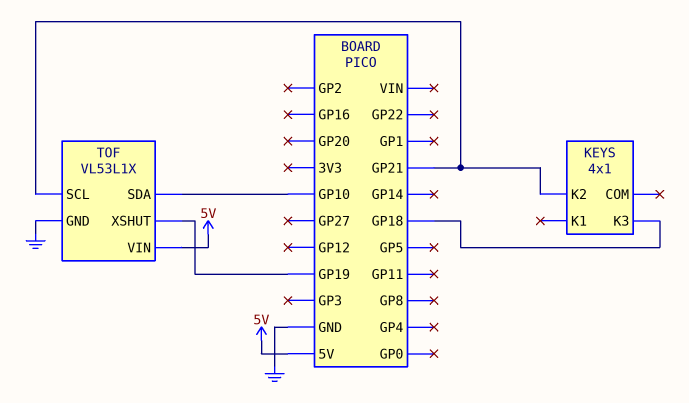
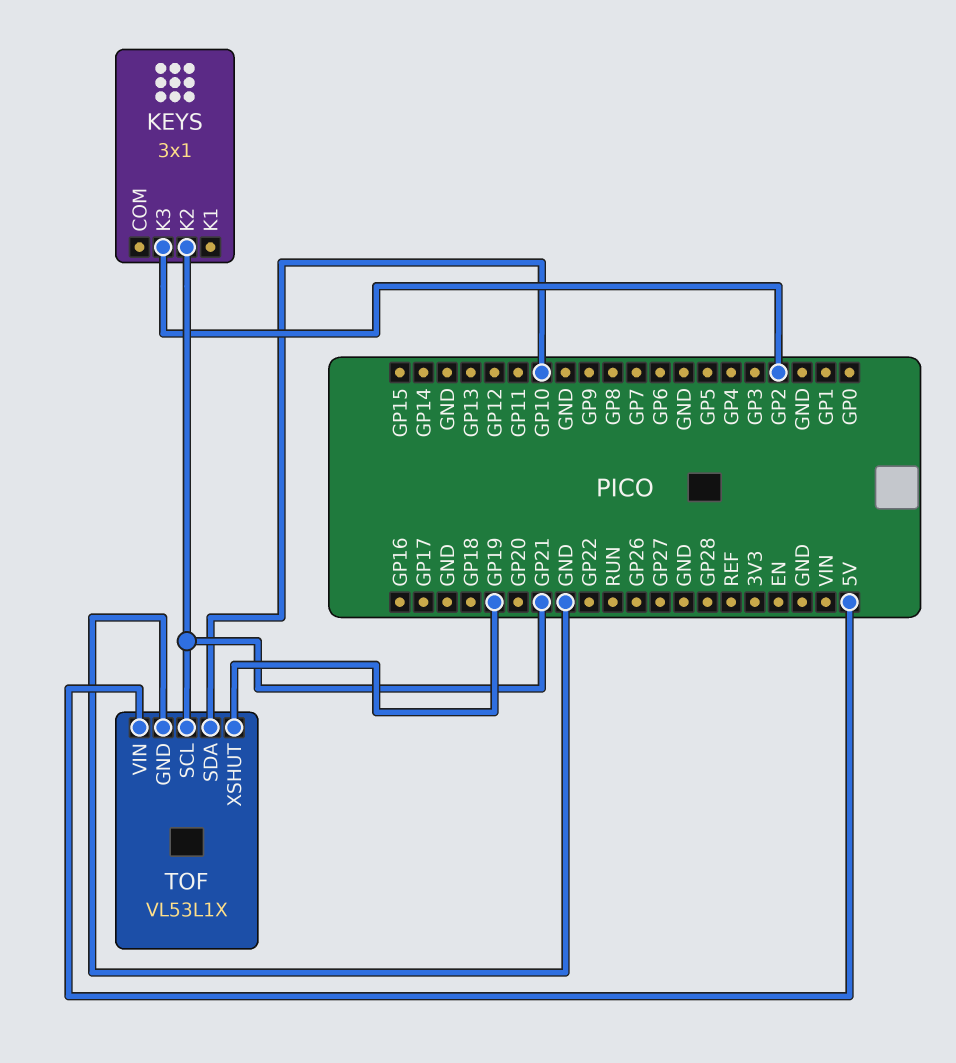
KEYS: 4x1 -> 3x1
KEYS pin K3: GP18 -> GP2

